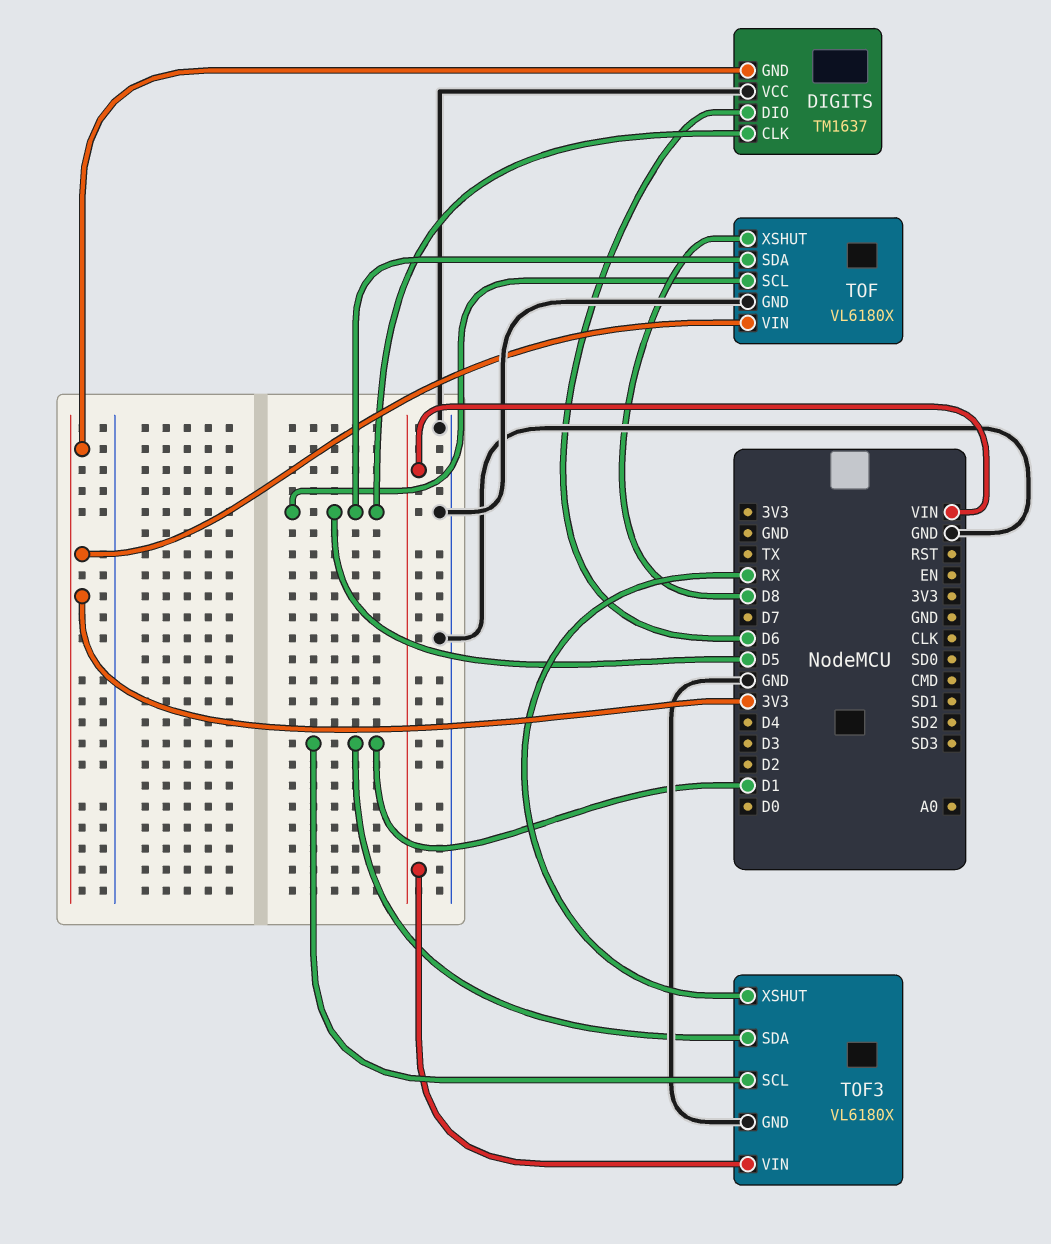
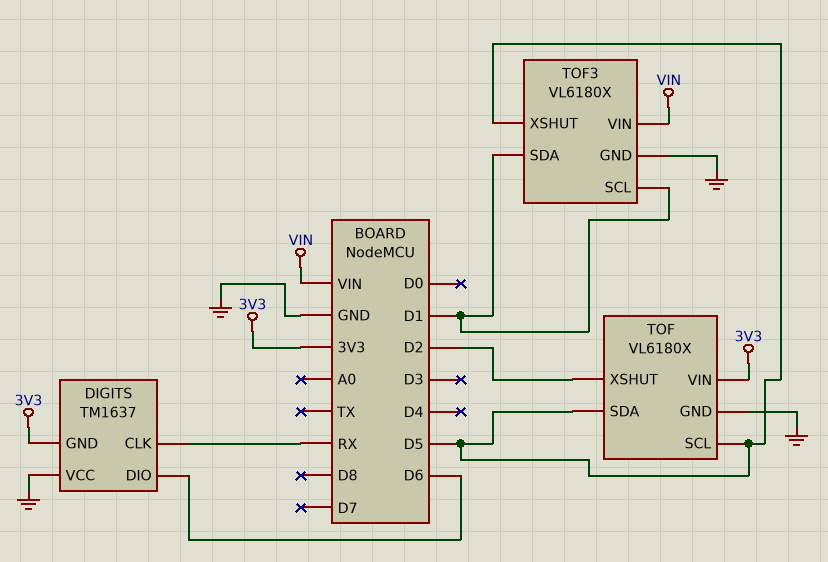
DIGITS pin CLK: D5 -> RX
TOF pin XSHUT: D8 -> D2
TOF3 pin XSHUT: RX -> D5

